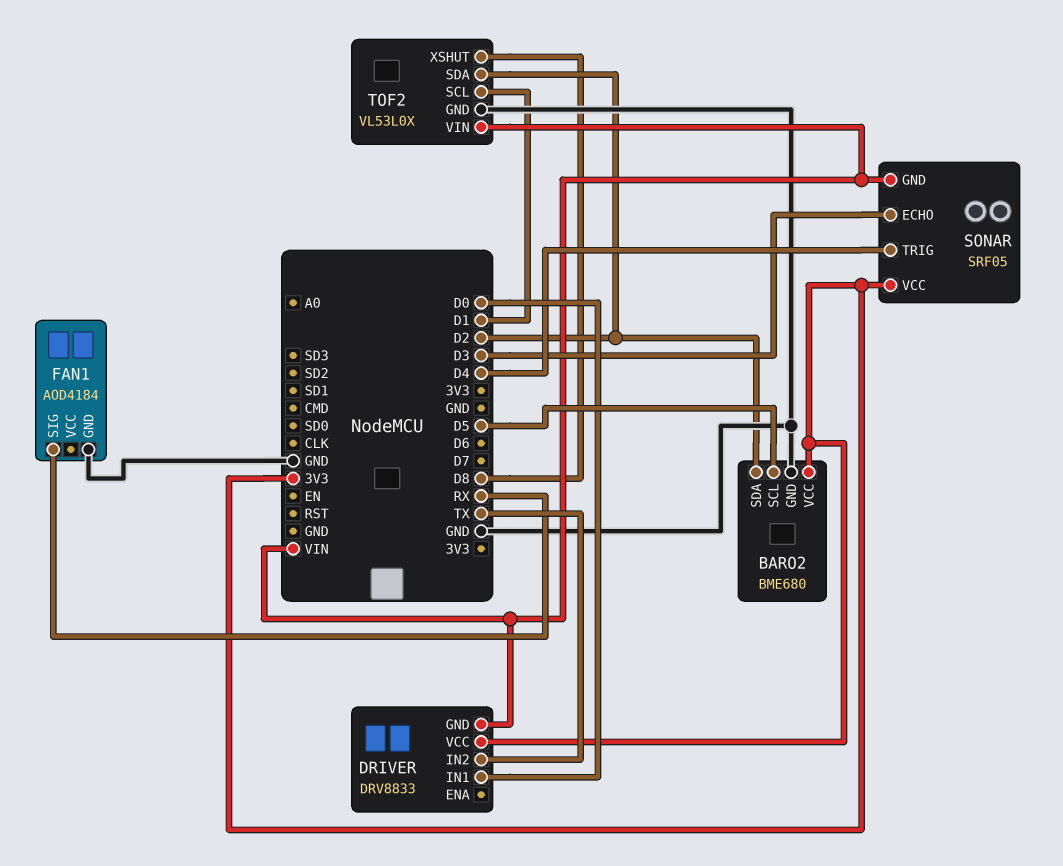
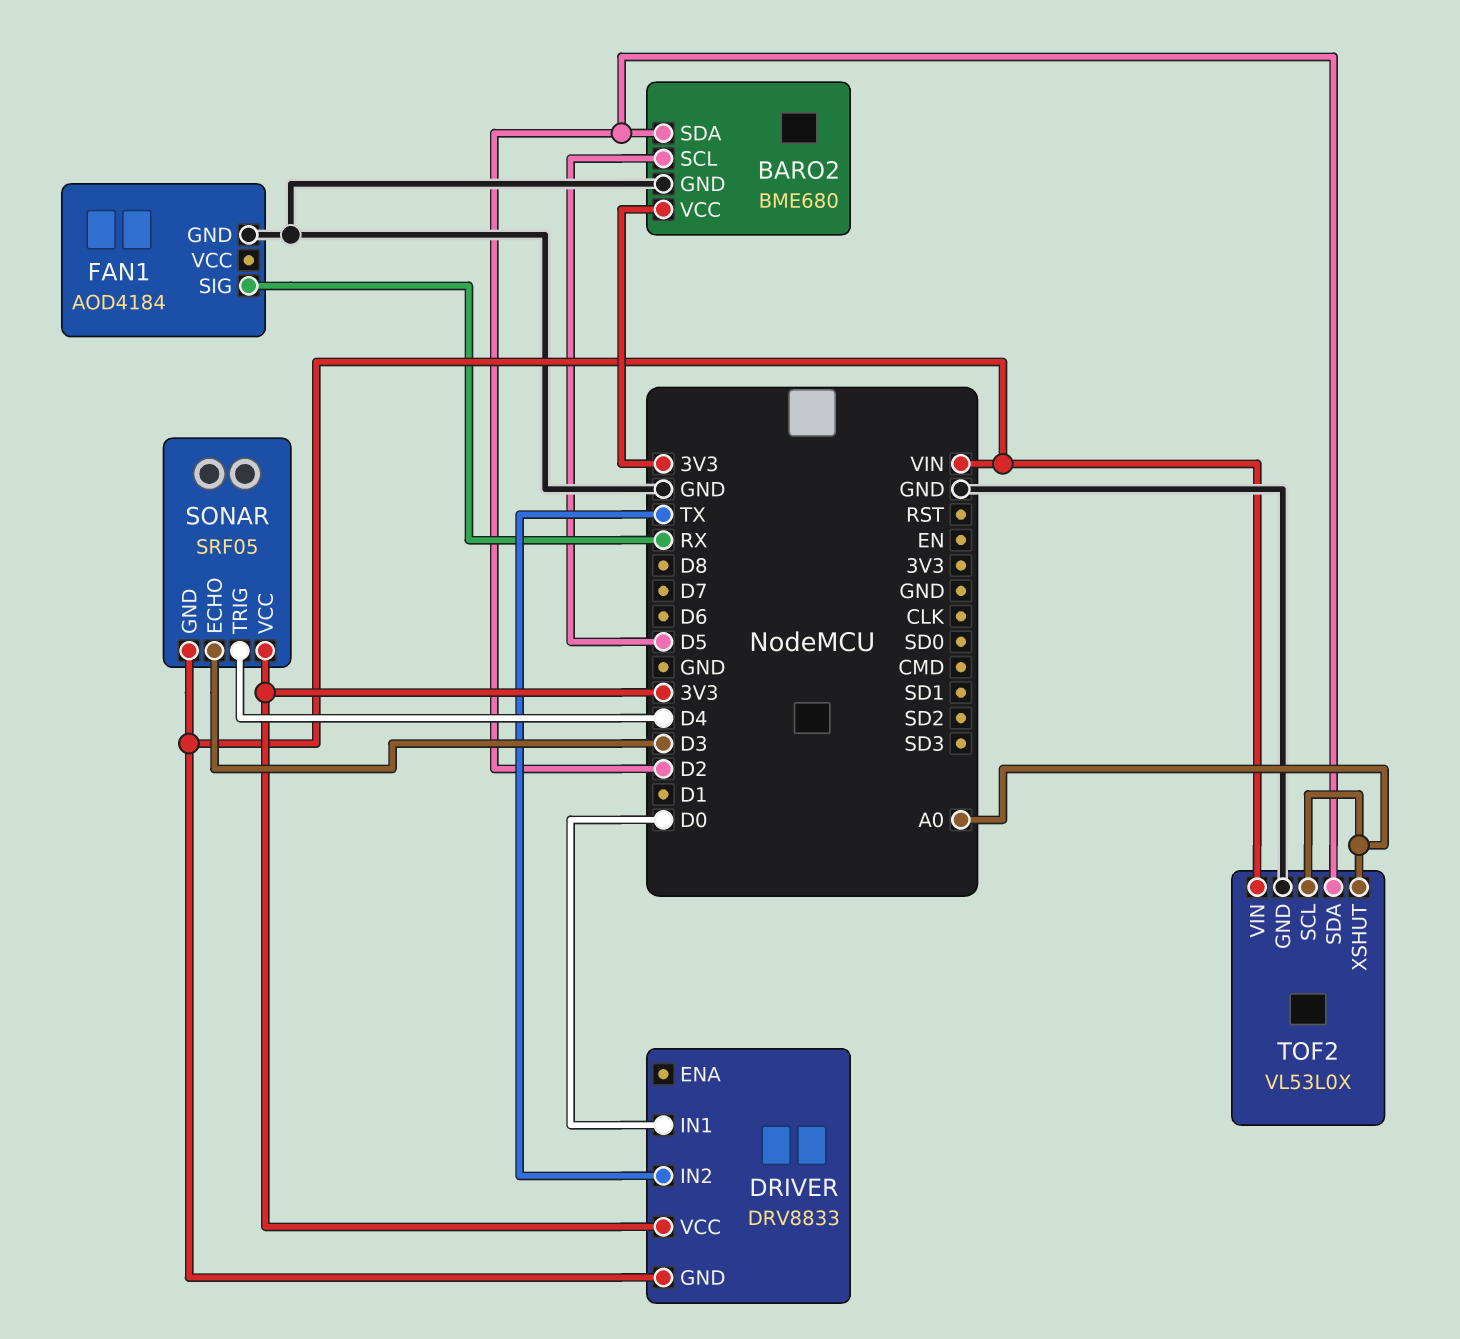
TOF2 pin SCL: D1 -> A0
TOF2 pin XSHUT: D8 -> A0

